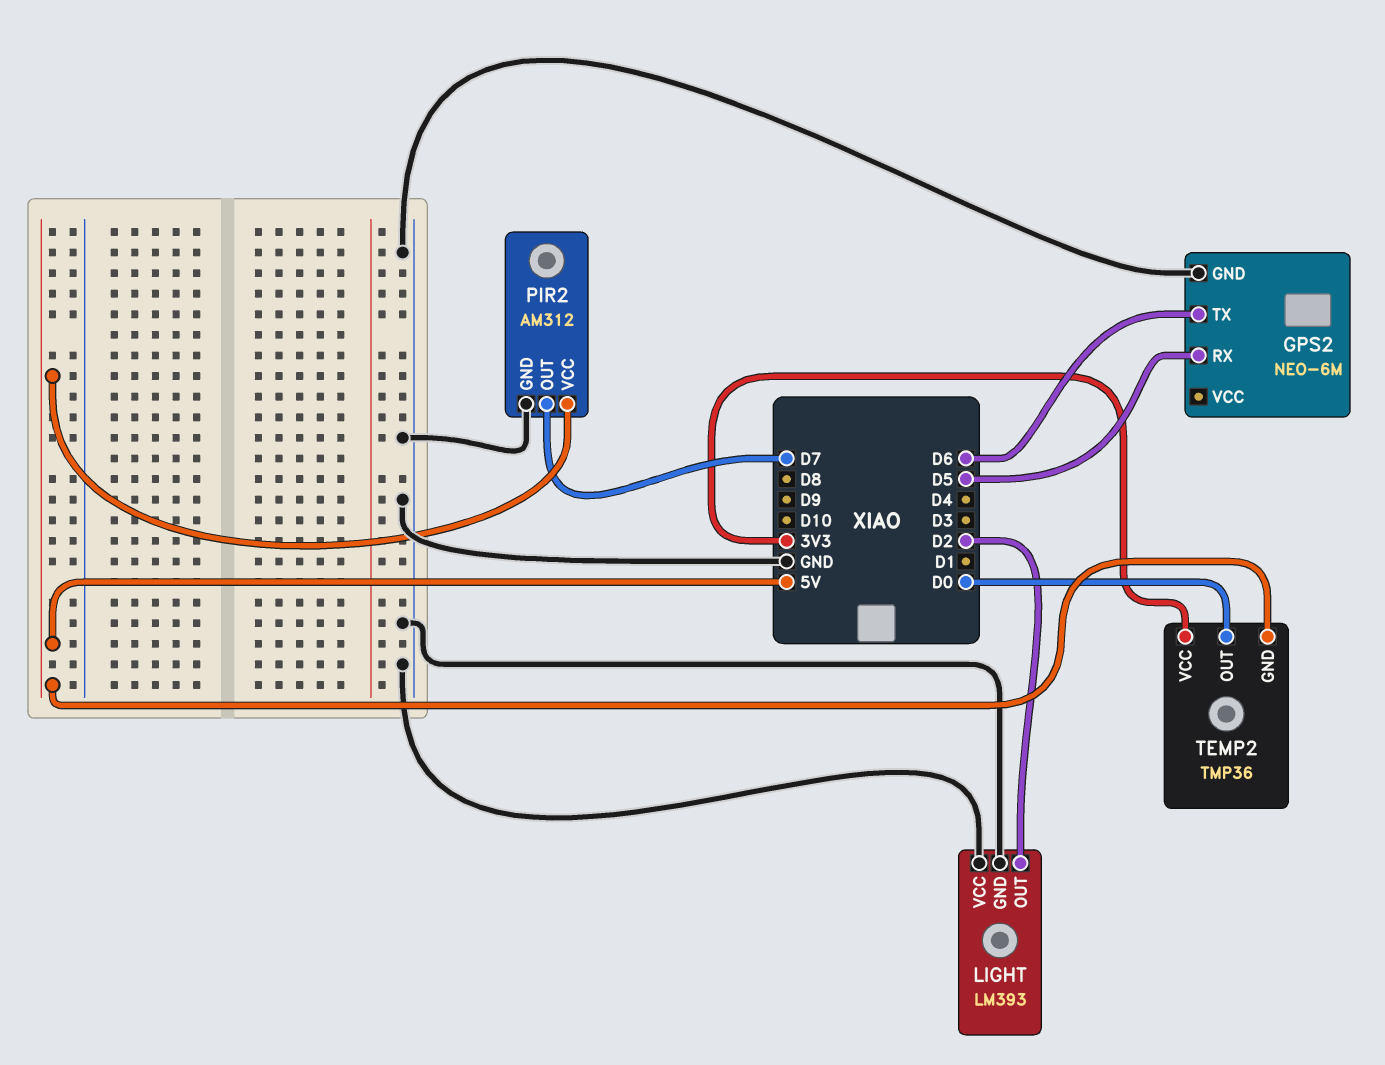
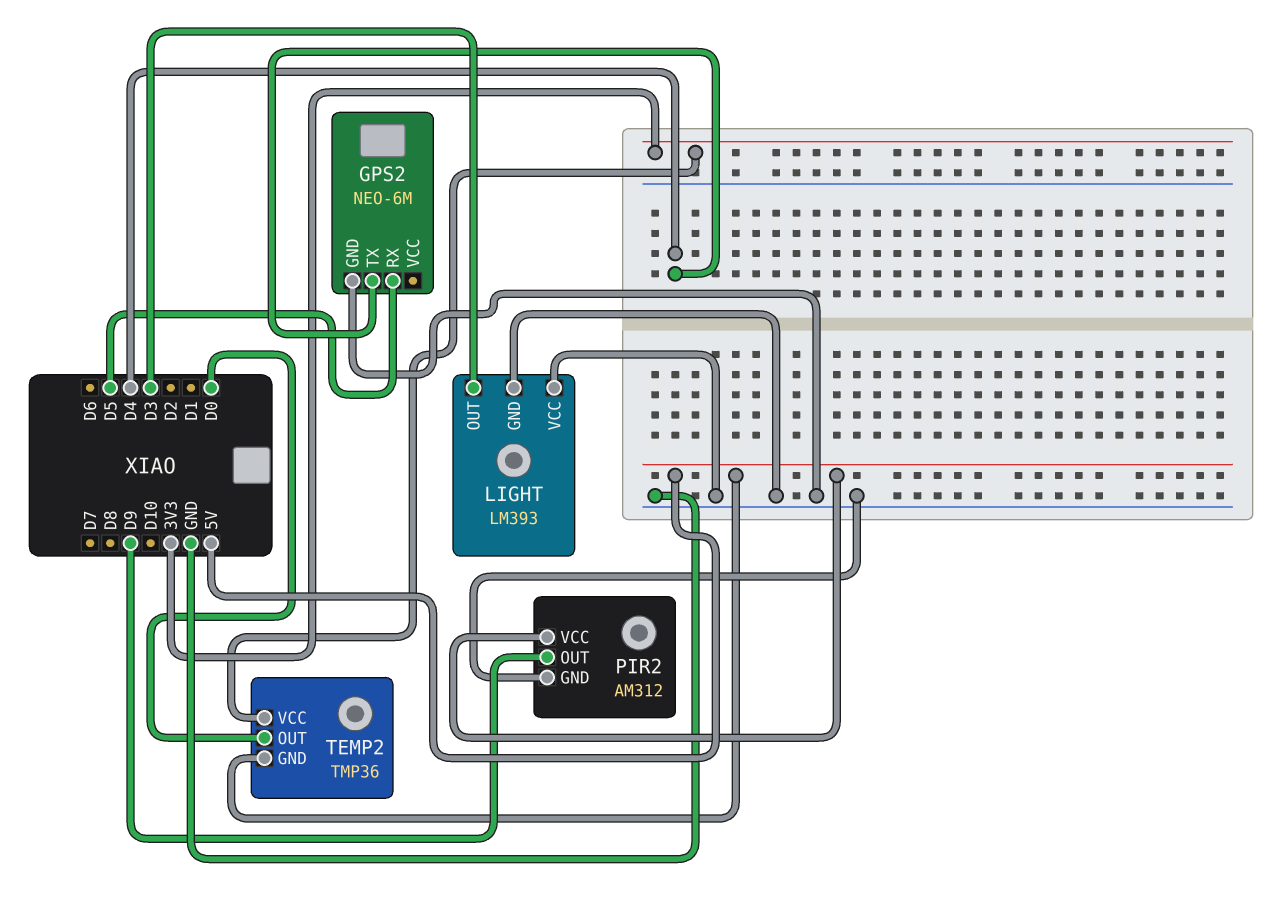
GPS2 pin TX: D6 -> D4
LIGHT pin OUT: D2 -> D3
PIR2 pin OUT: D7 -> D9

